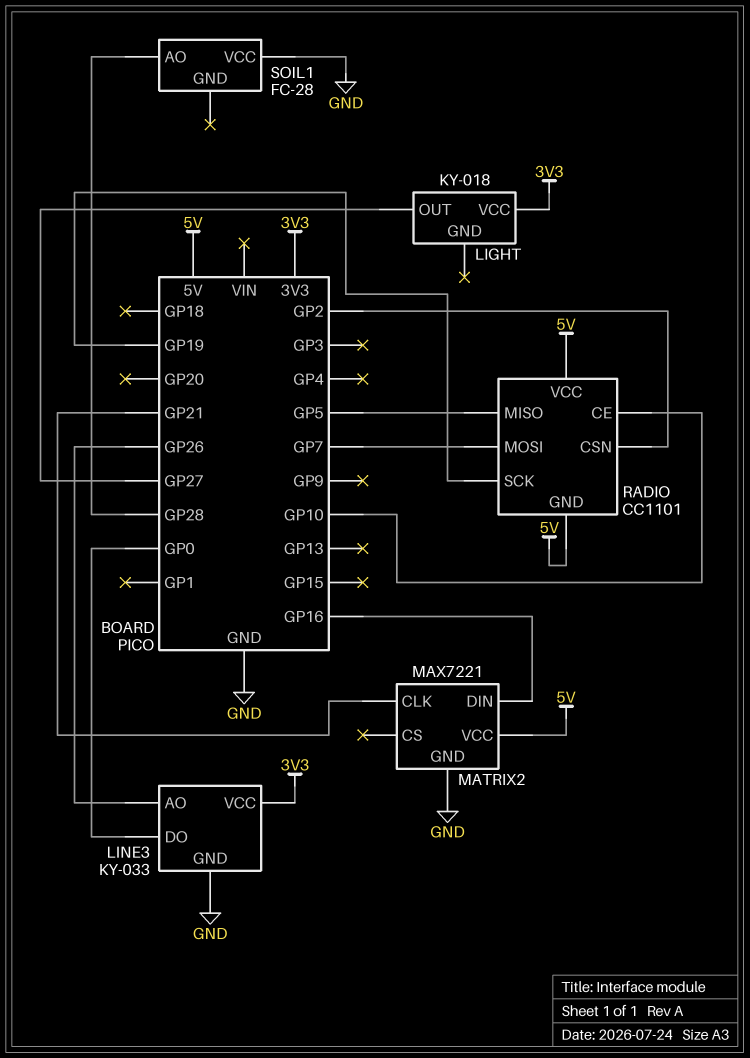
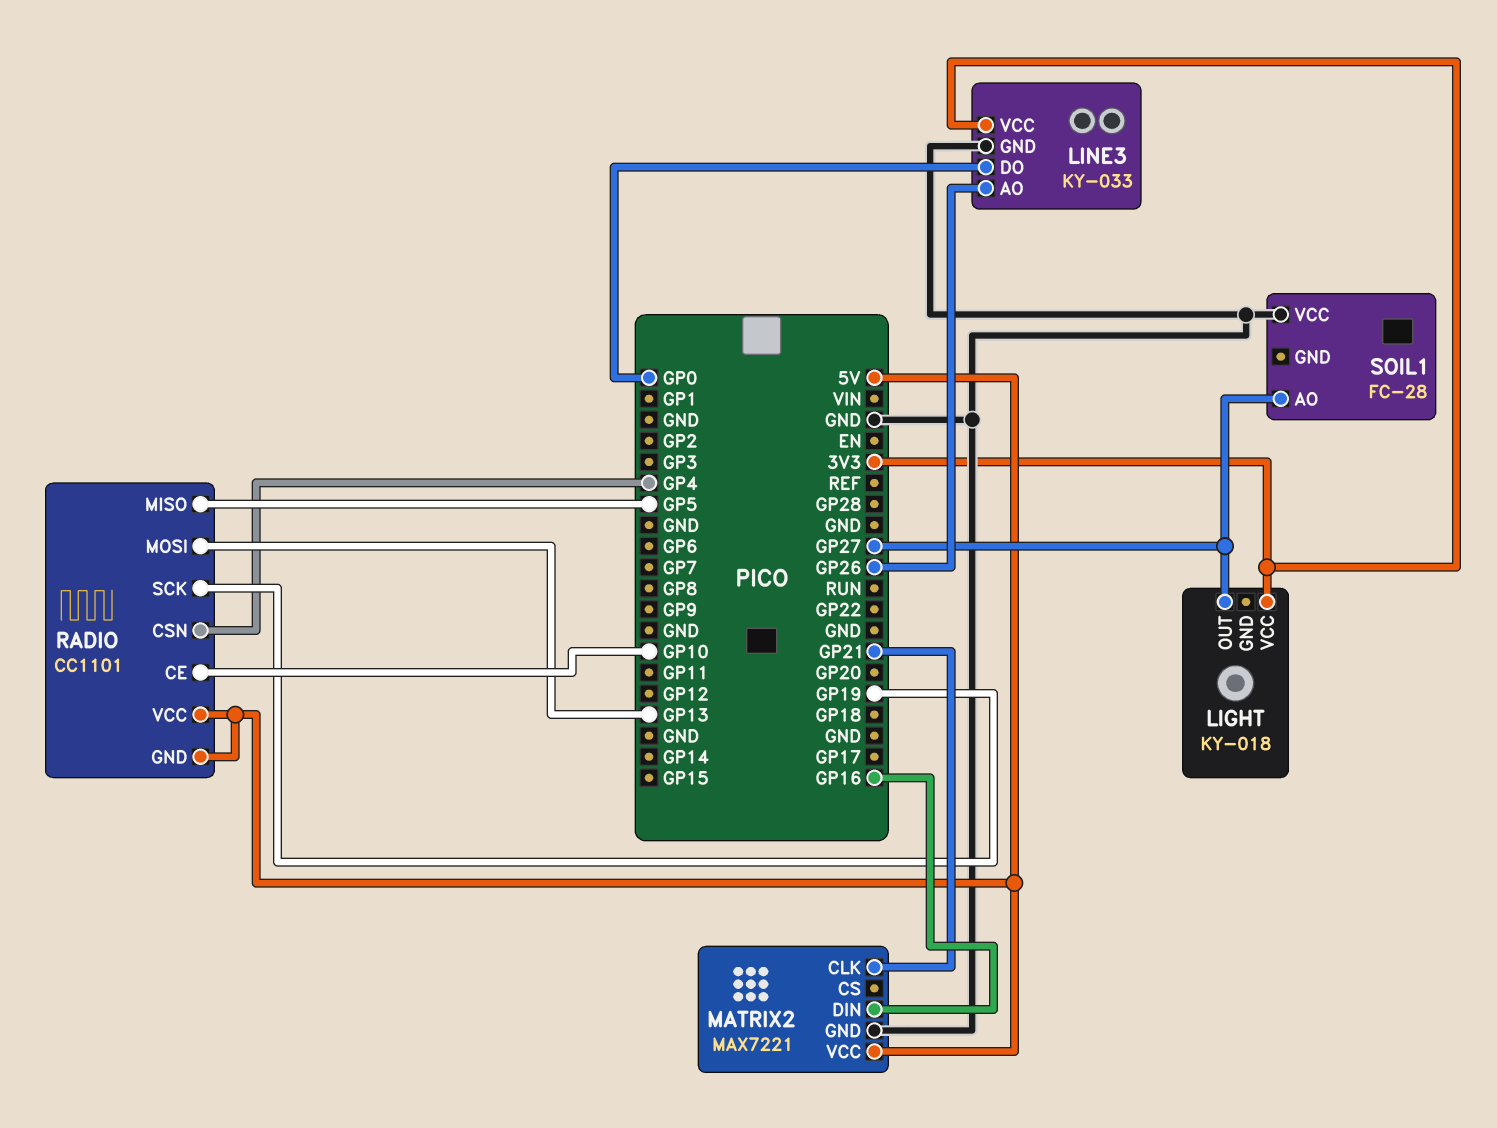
RADIO pin CSN: GP2 -> GP4
RADIO pin MOSI: GP7 -> GP13
SOIL1 pin AO: GP28 -> GP27

